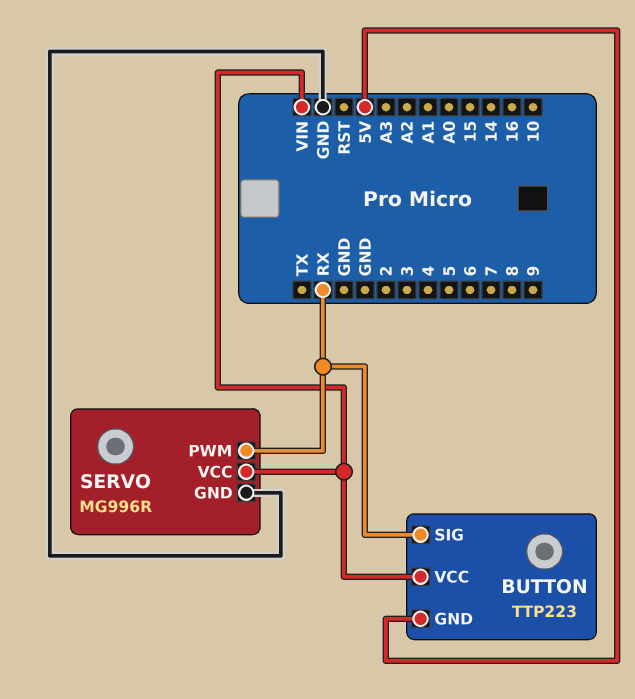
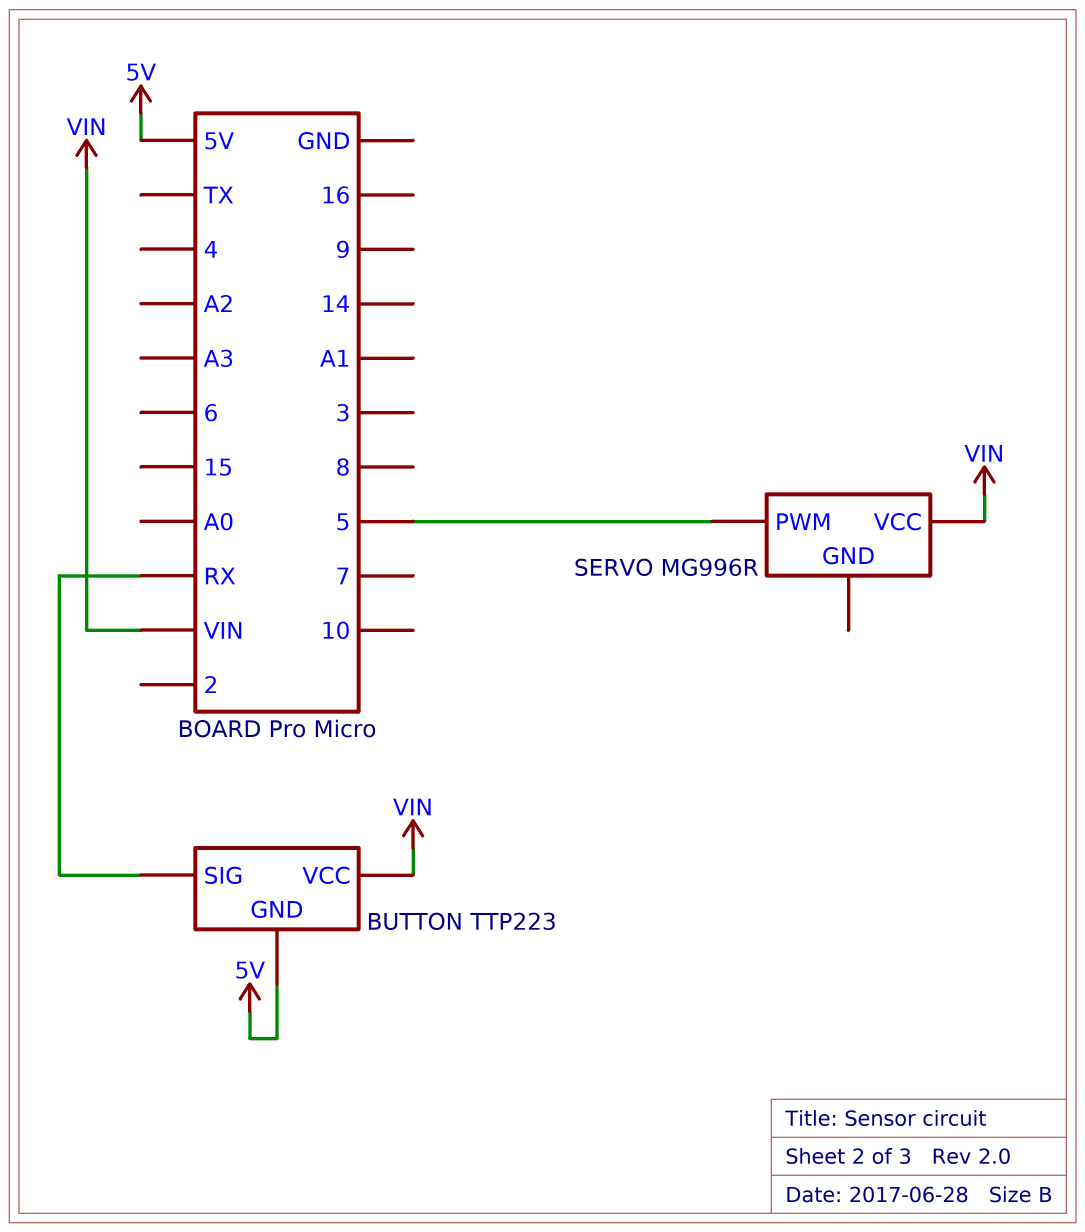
SERVO pin GND: GND -> none
SERVO pin PWM: RX -> 5

